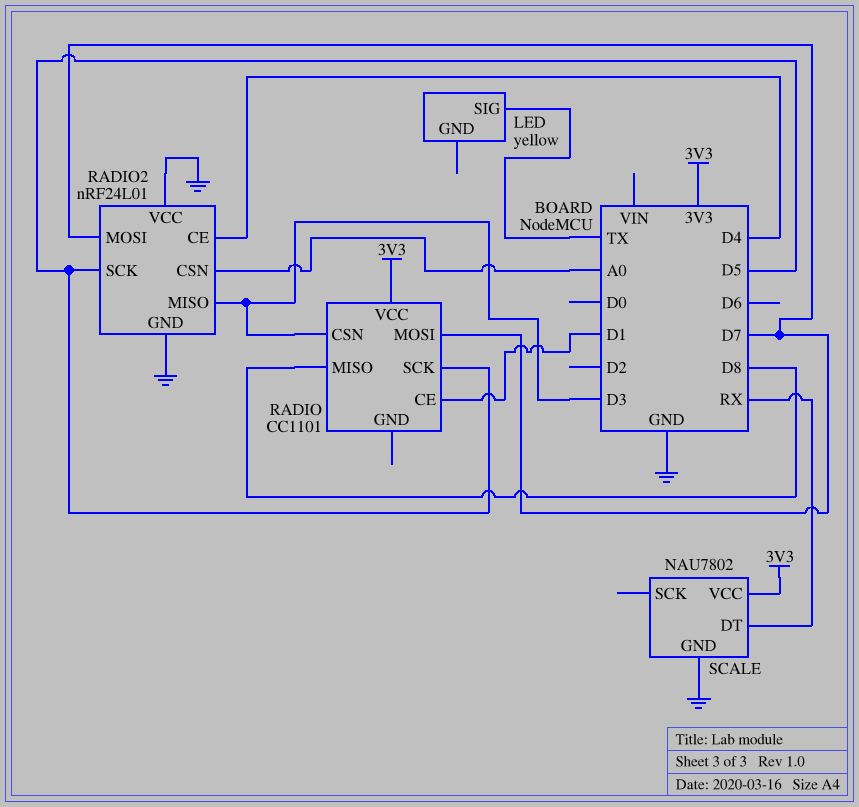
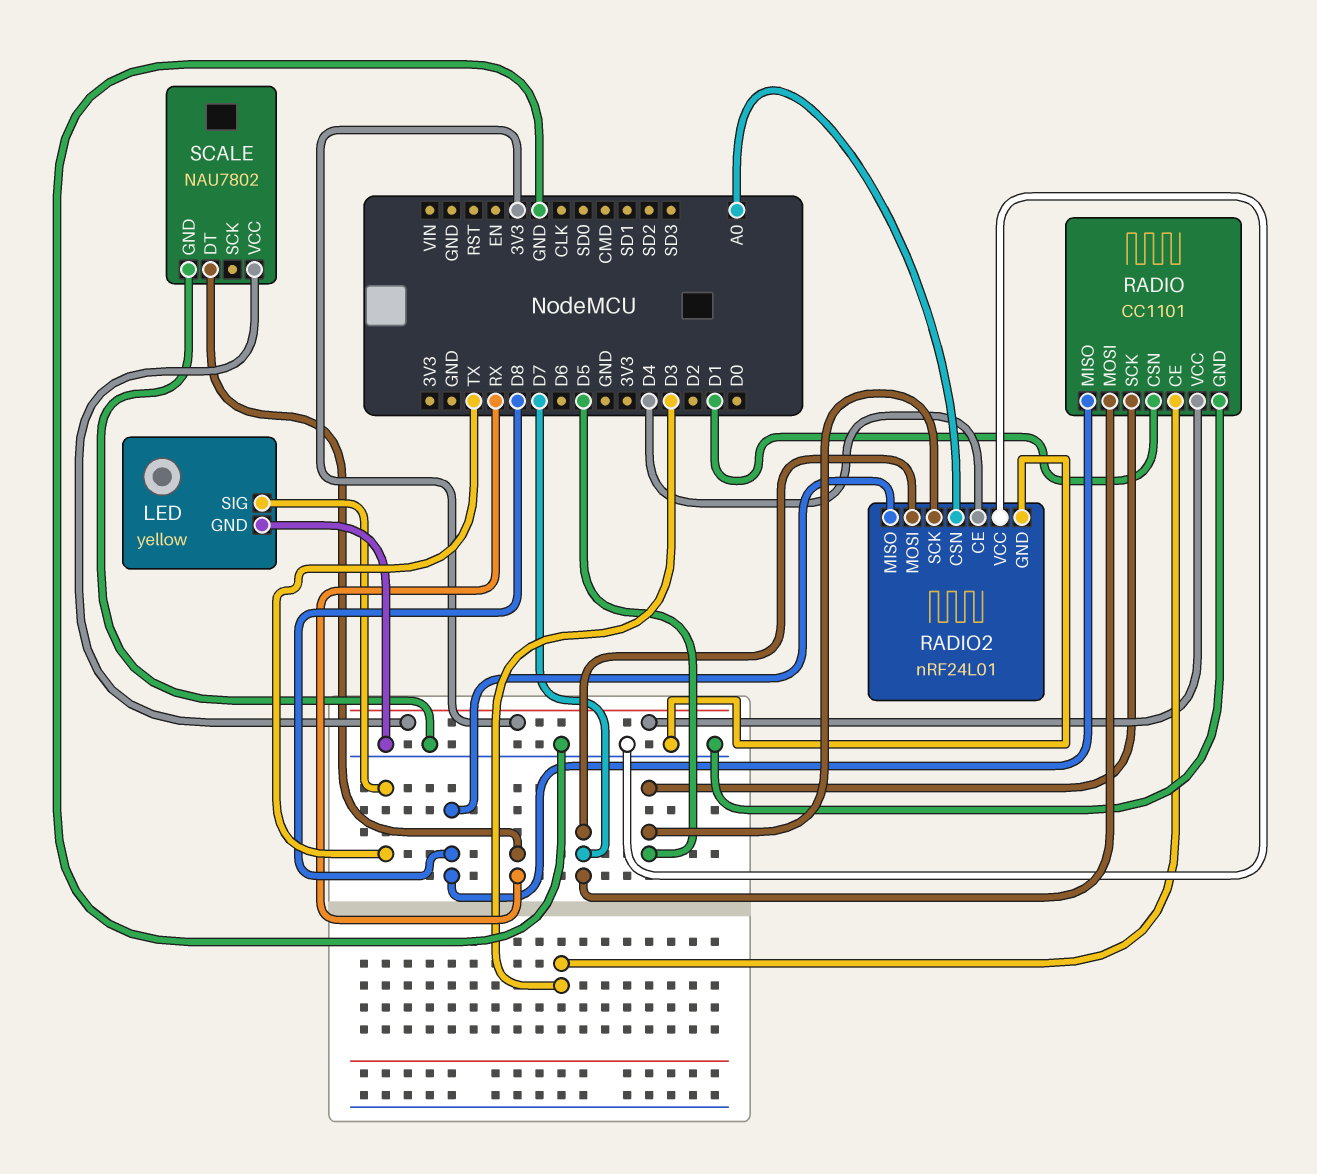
LED pin GND: none -> GND
RADIO pin CE: D1 -> D3
RADIO pin CSN: D3 -> D1
RADIO pin GND: none -> GND
RADIO2 pin MISO: D3 -> D8

